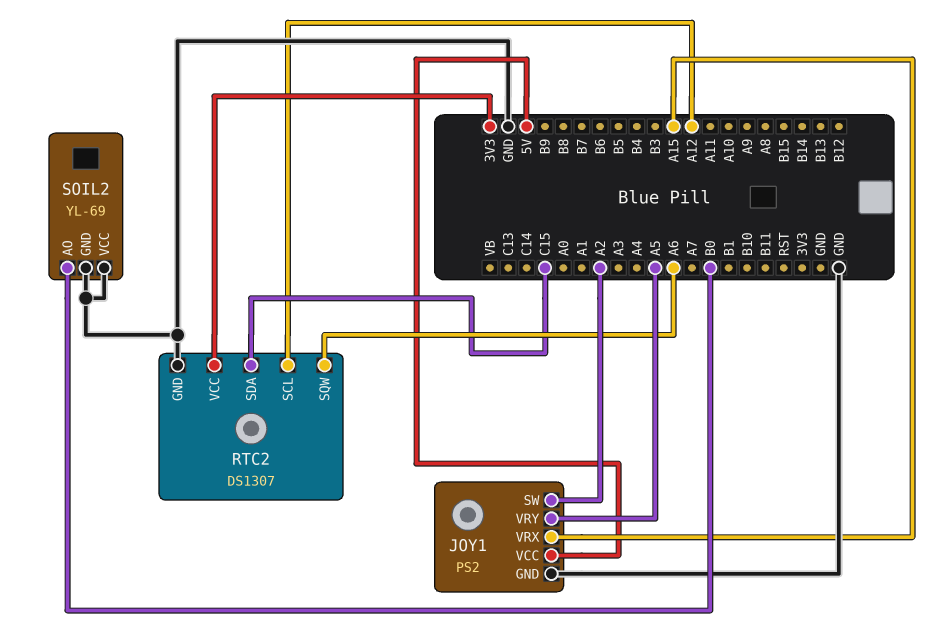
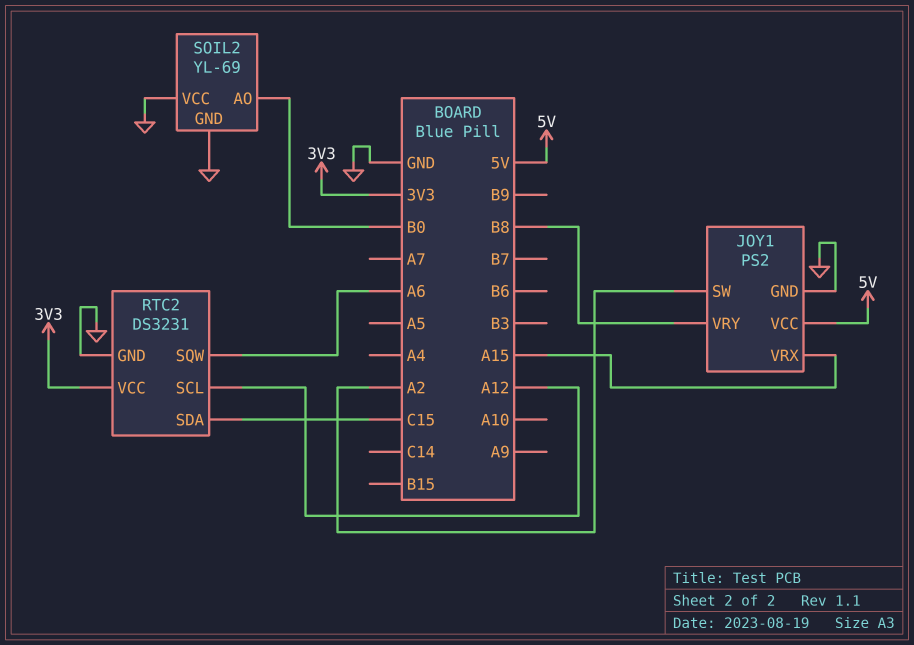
JOY1 pin VRY: A5 -> B8
RTC2: DS1307 -> DS3231

